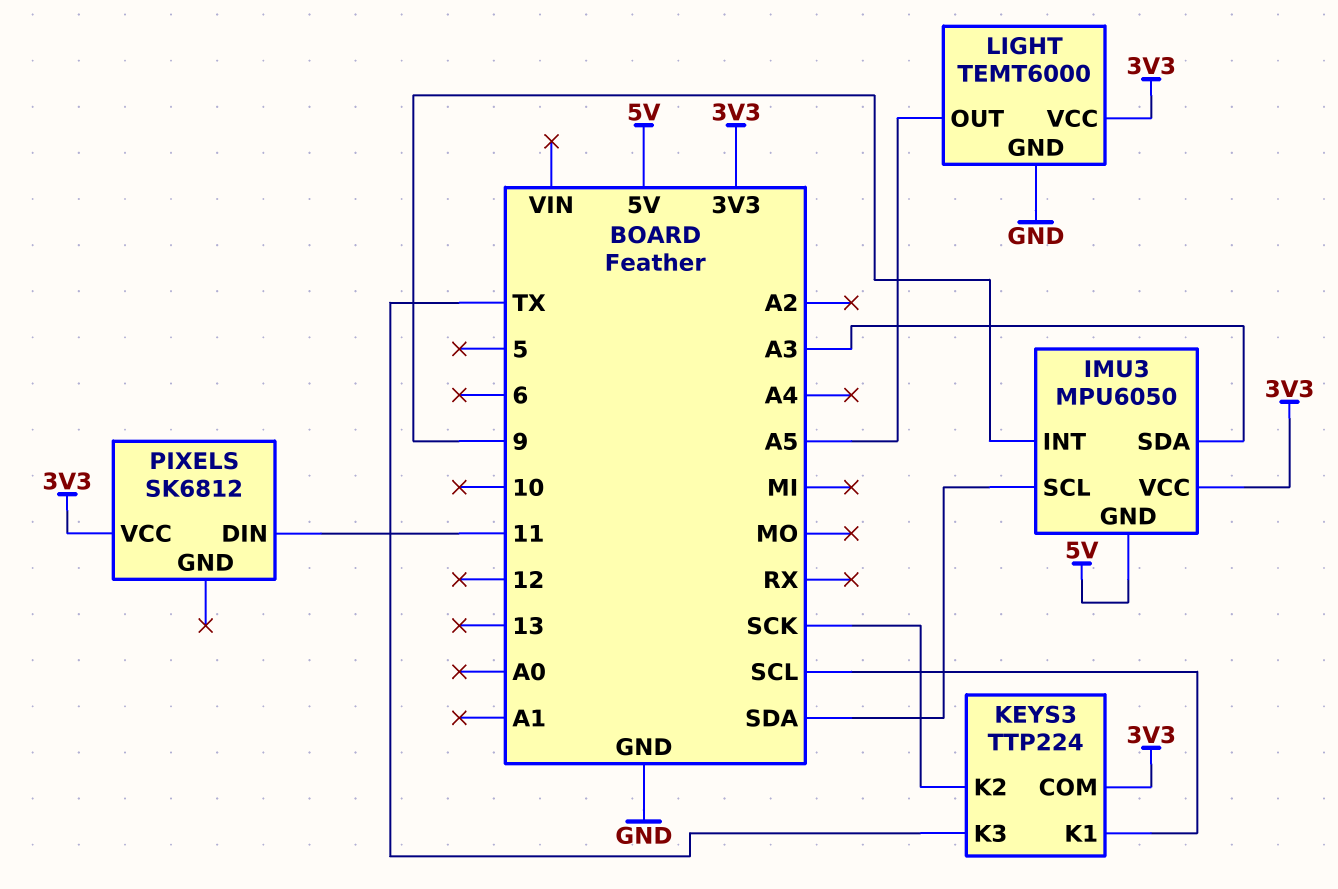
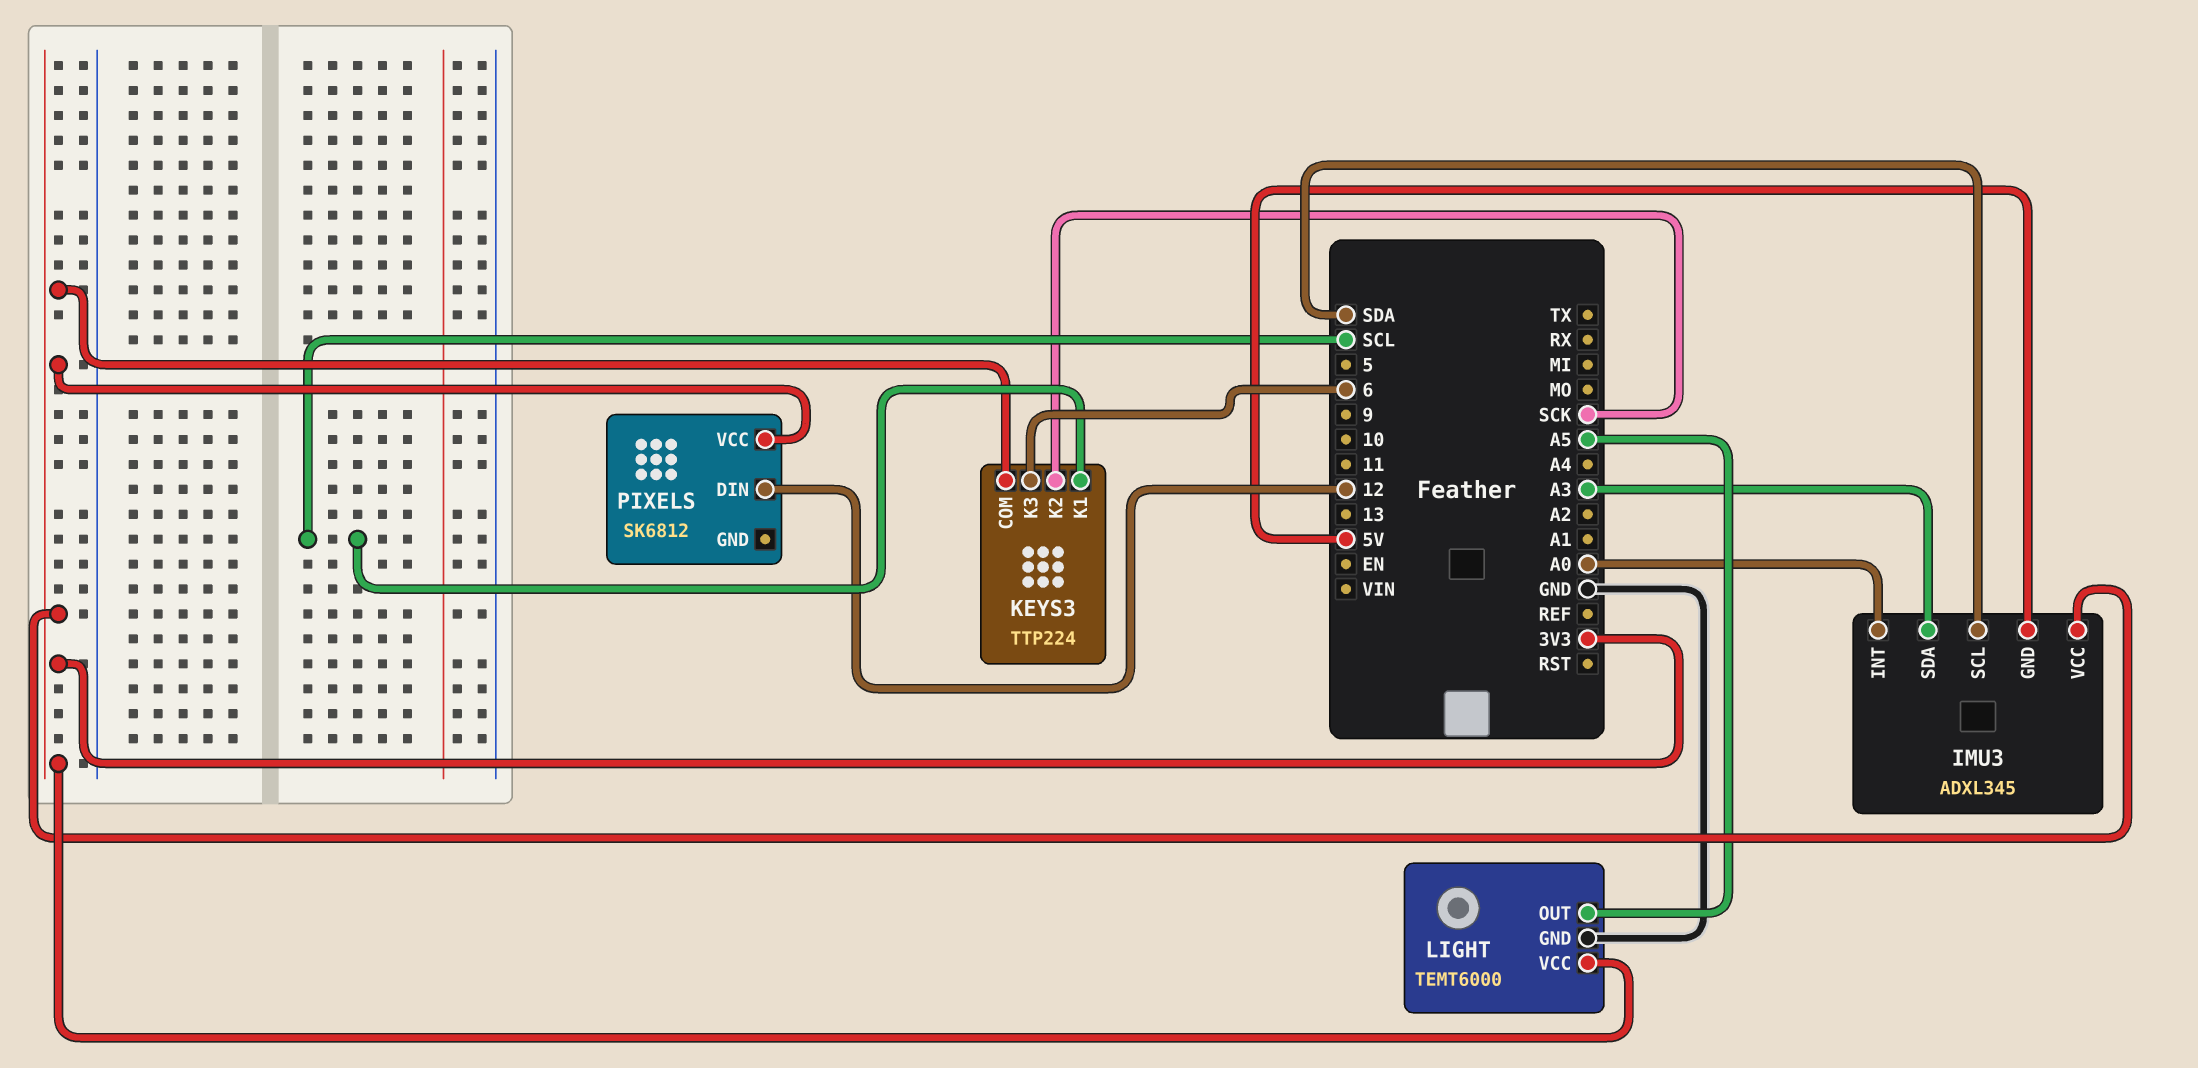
IMU3: MPU6050 -> ADXL345
IMU3 pin INT: 9 -> A0
KEYS3 pin K3: TX -> 6
PIXELS pin DIN: 11 -> 12

